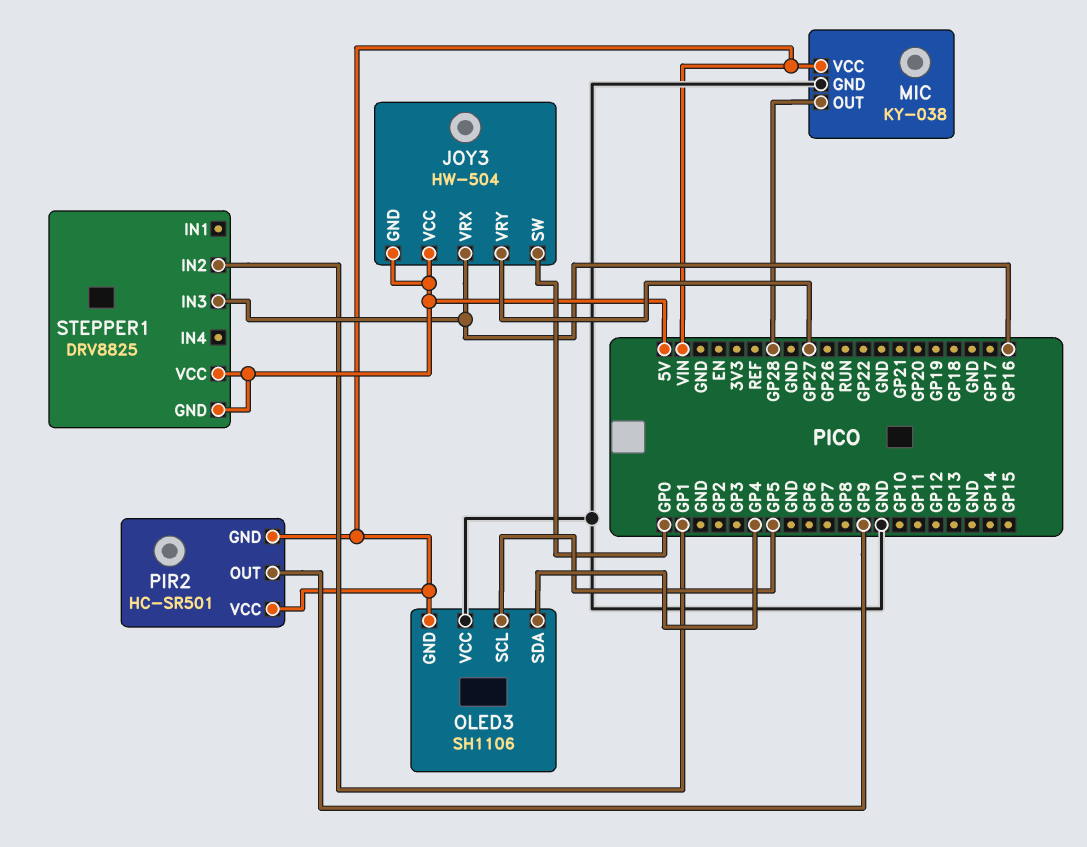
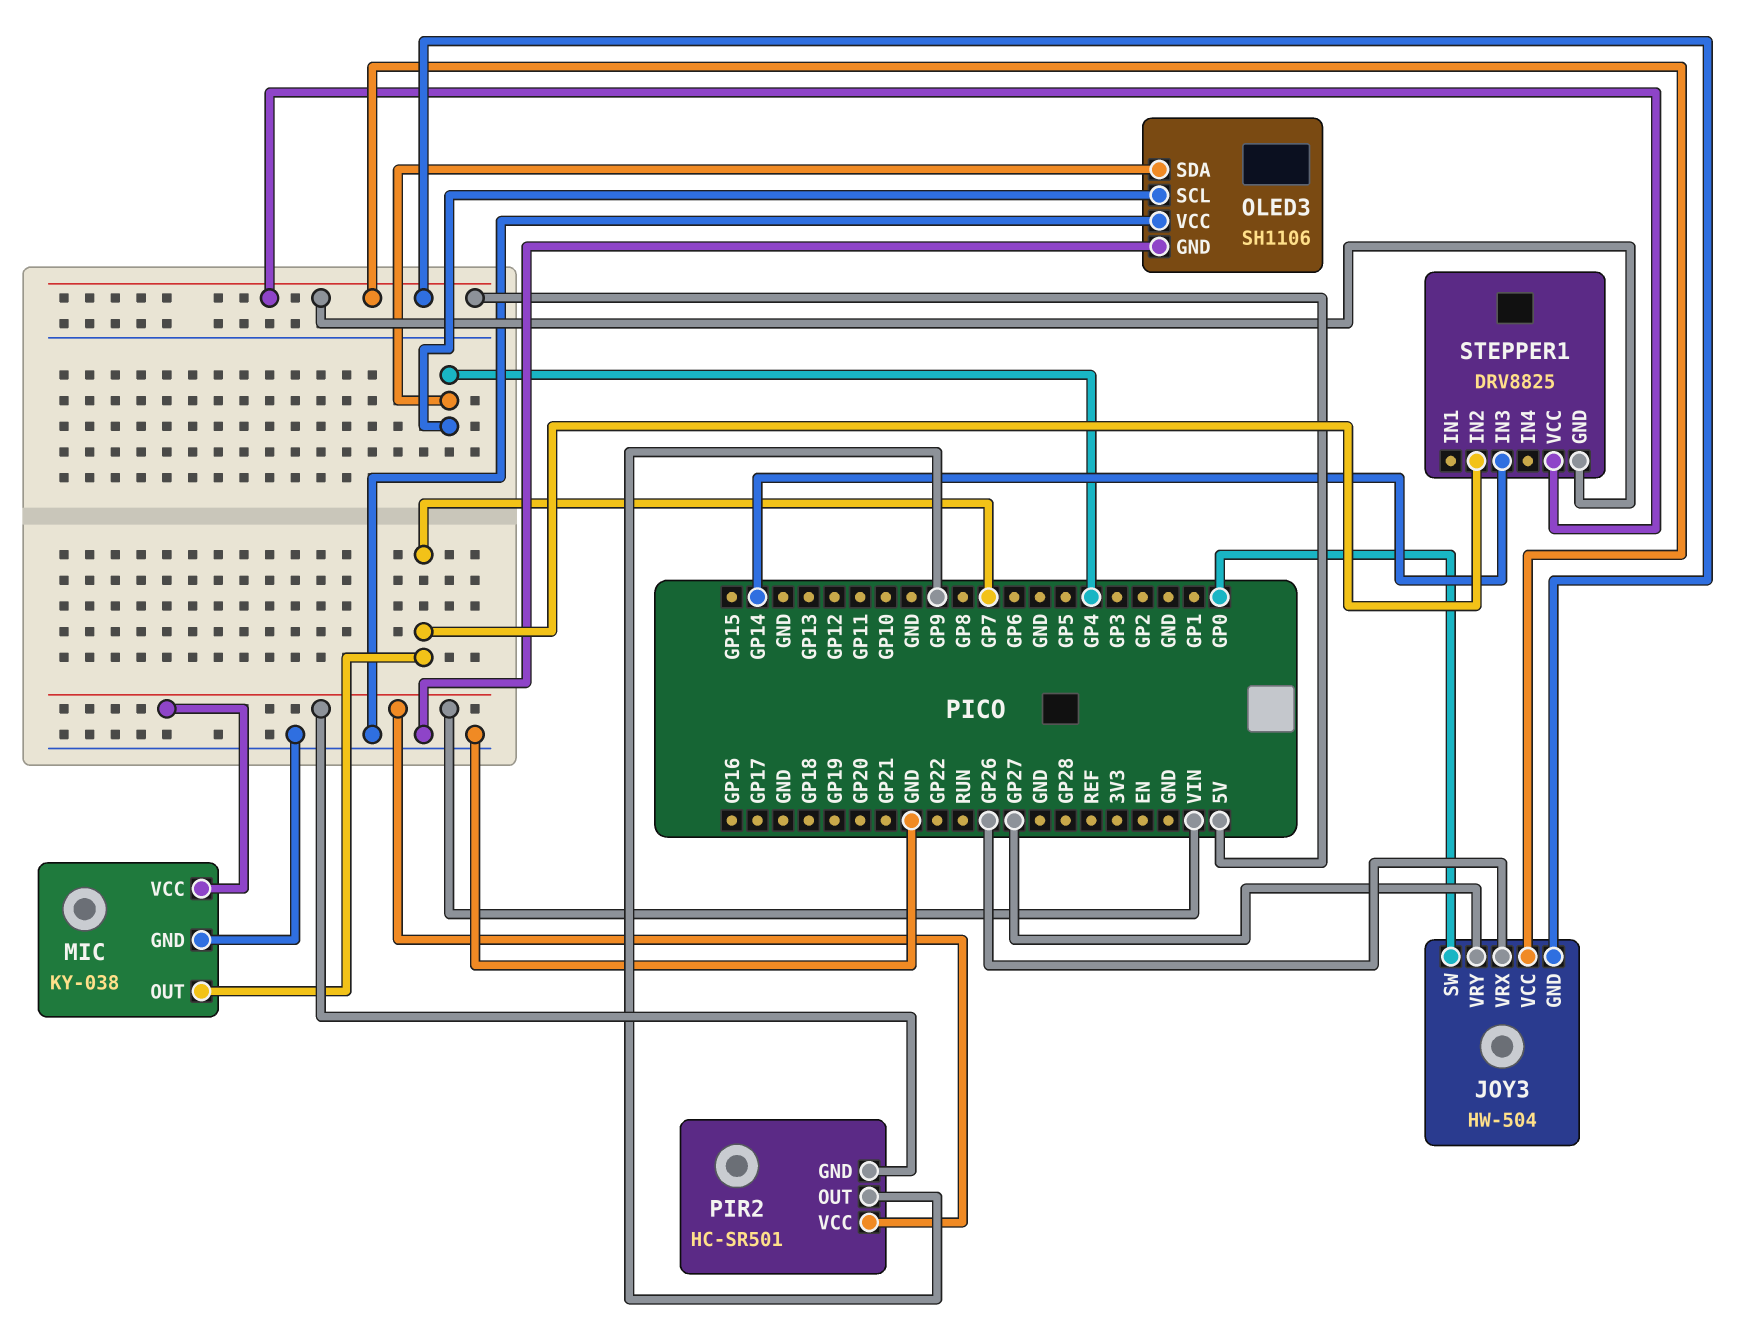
JOY3 pin VRX: GP16 -> GP26
MIC pin OUT: GP28 -> GP7
OLED3 pin GND: VIN -> GND
OLED3 pin SCL: GP5 -> GP4
STEPPER1 pin IN2: GP1 -> GP7
STEPPER1 pin IN3: GP16 -> GP14

